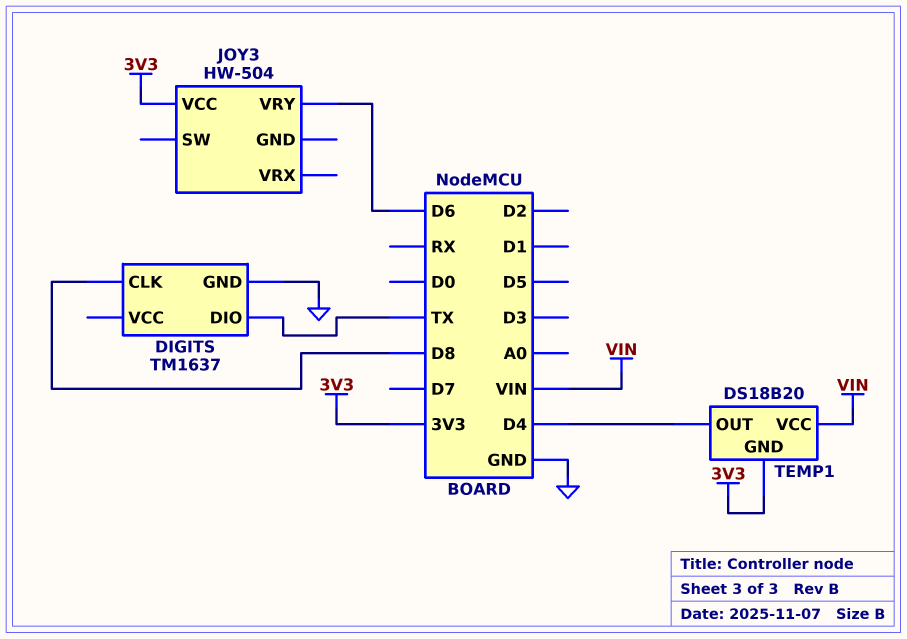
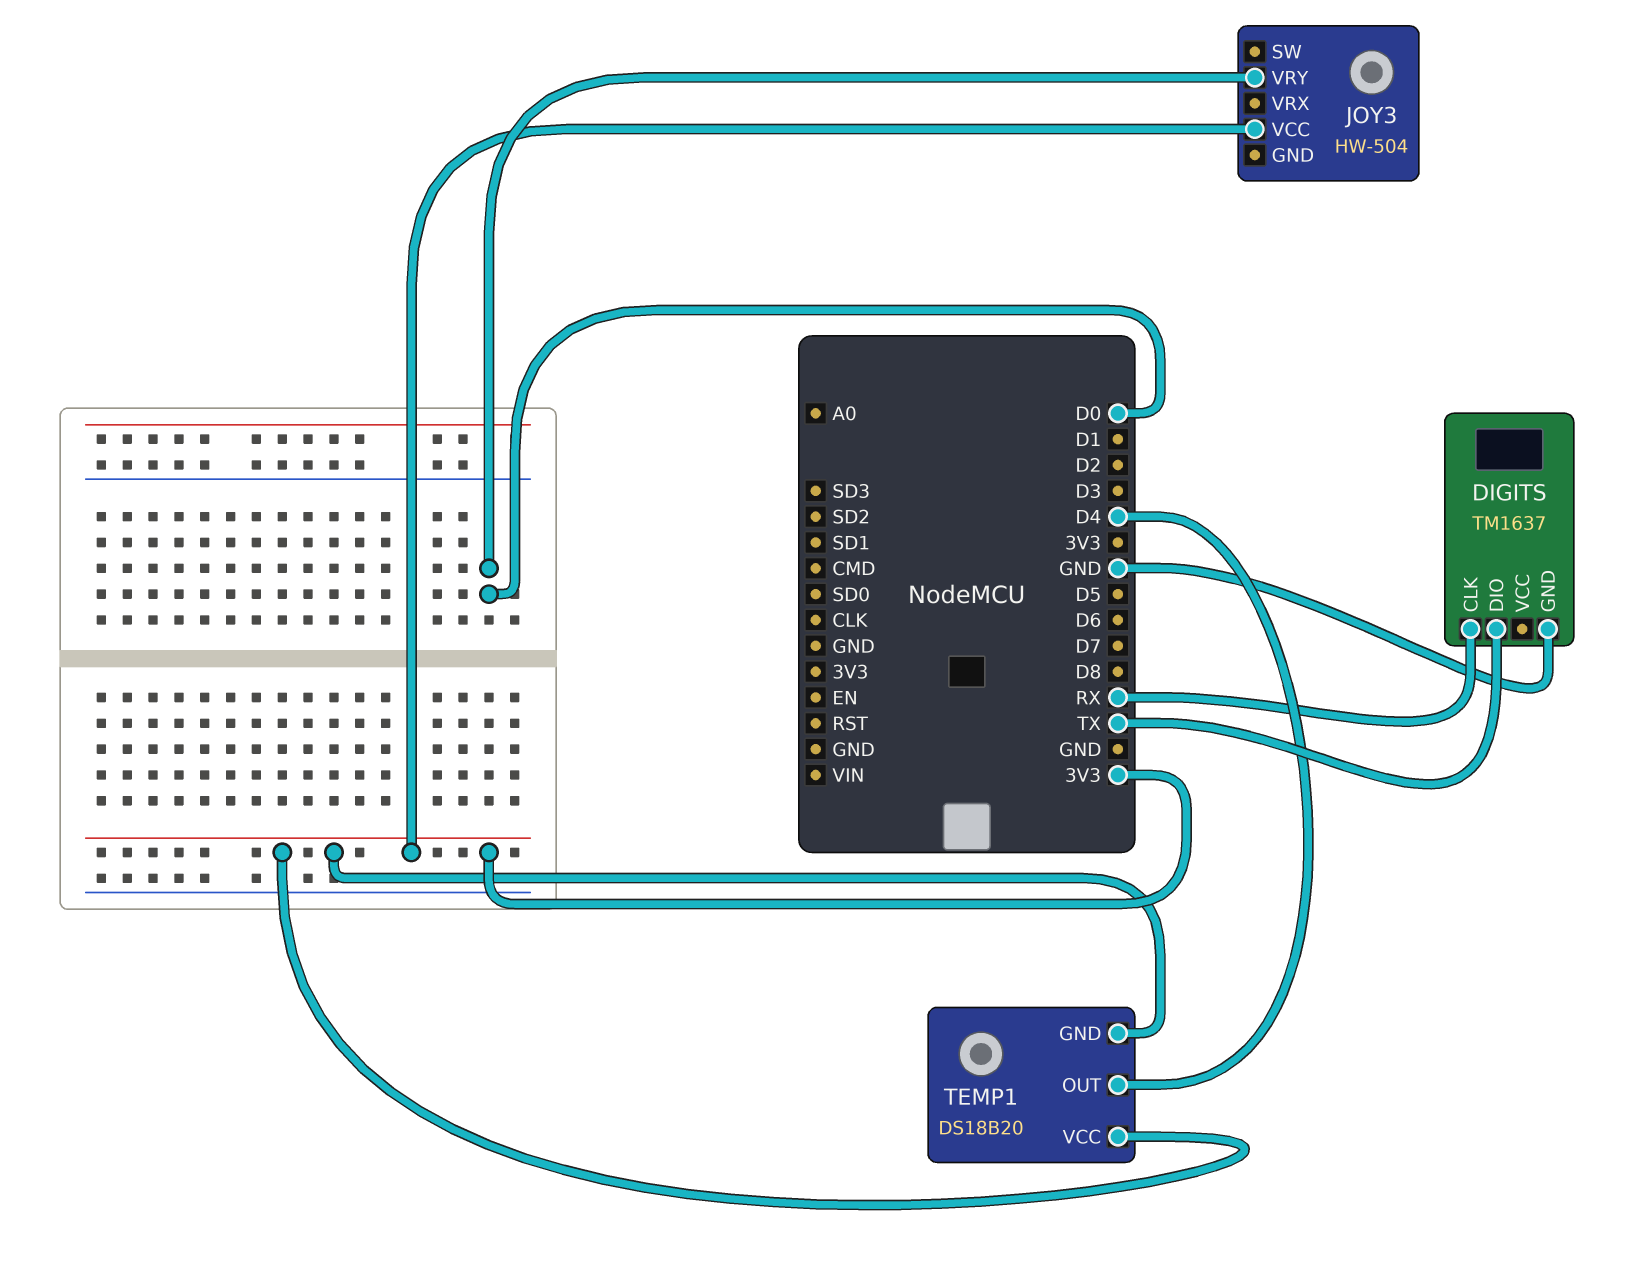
DIGITS pin CLK: D8 -> RX
JOY3 pin VRY: D6 -> D0
TEMP1 pin VCC: VIN -> 3V3

